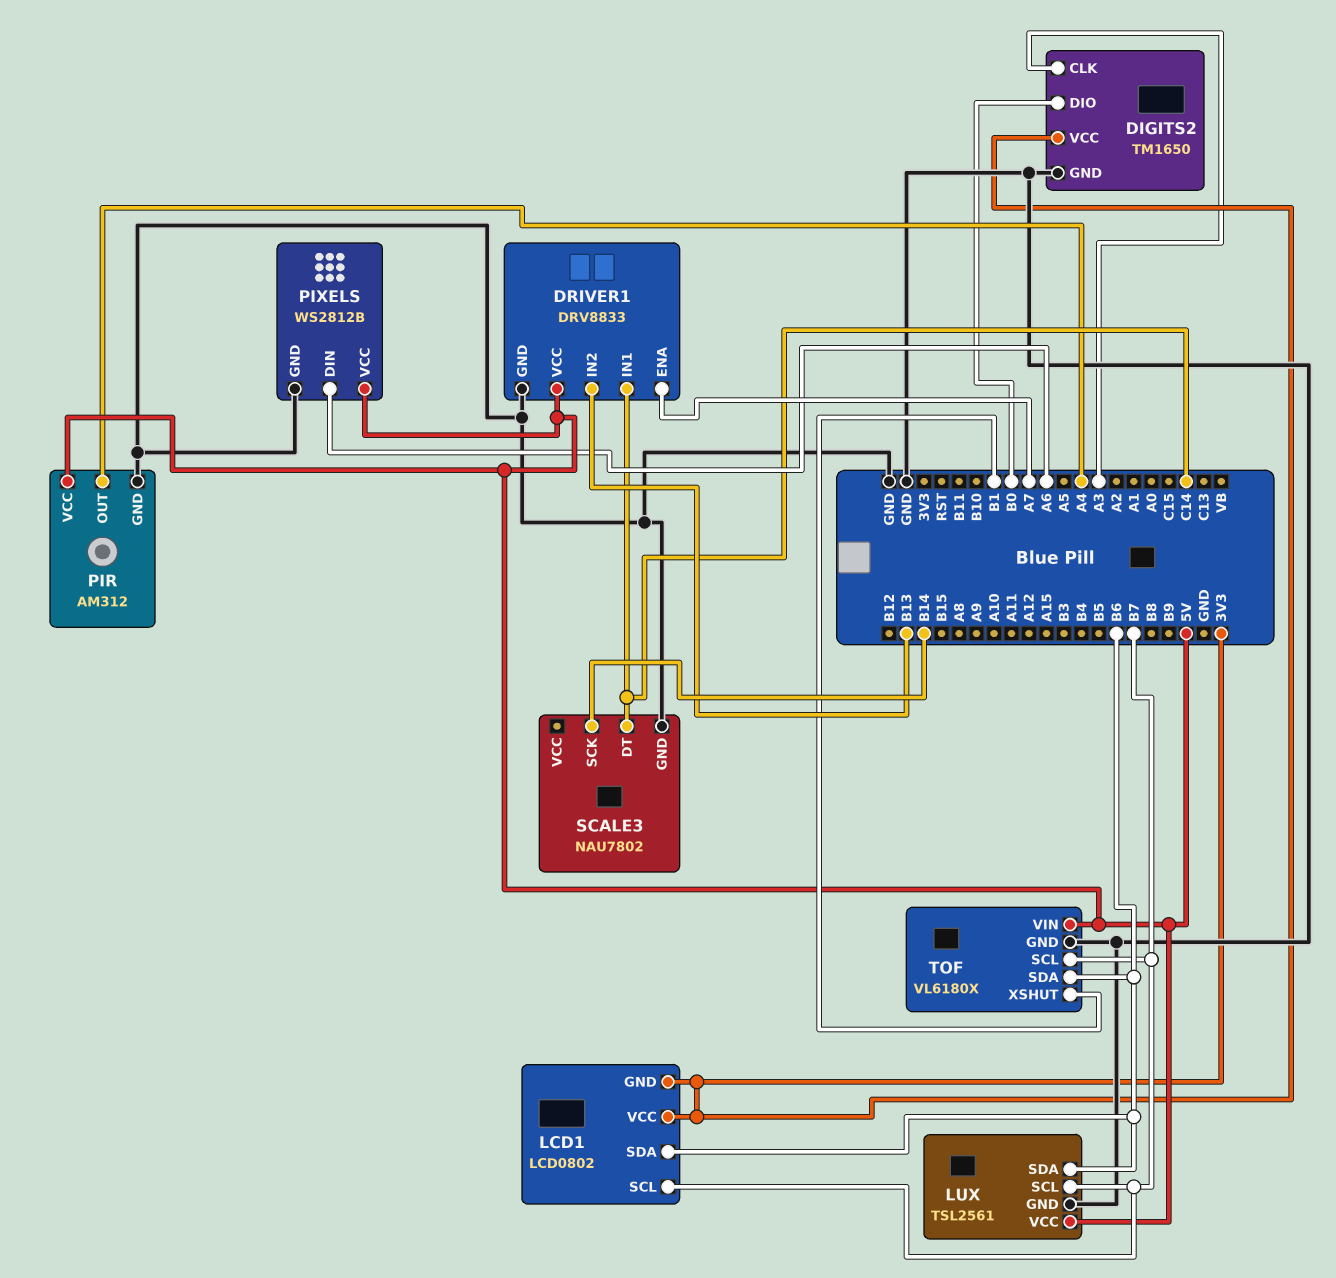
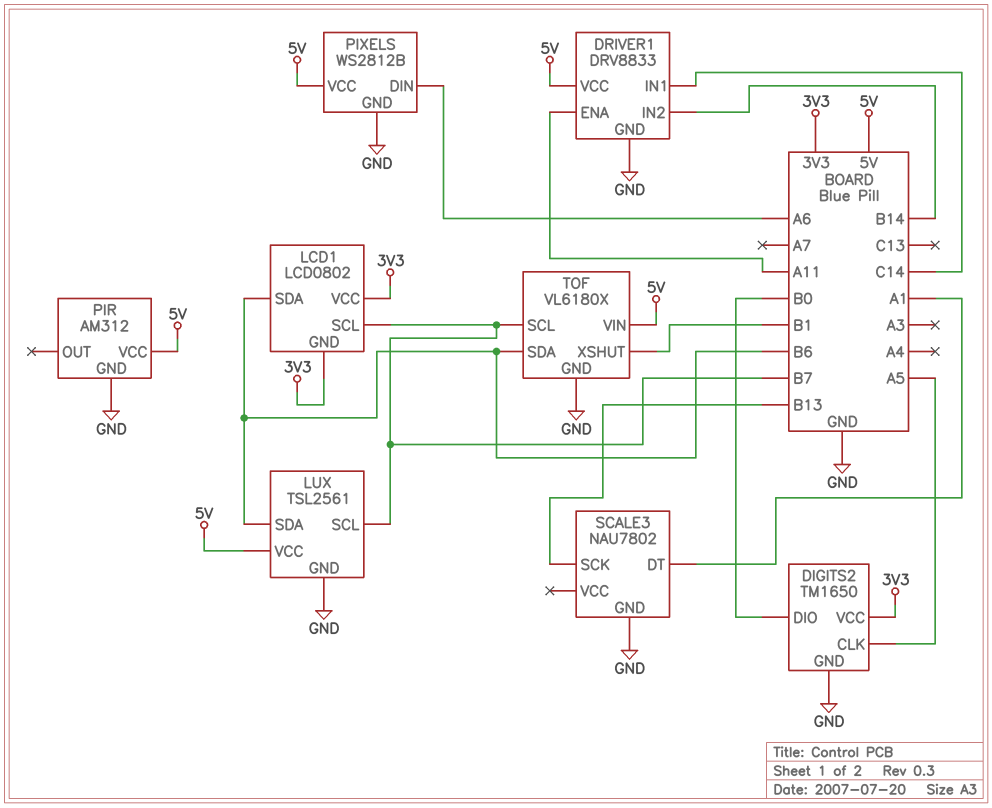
DIGITS2 pin CLK: A3 -> A5
DRIVER1 pin ENA: A7 -> A11
DRIVER1 pin IN2: B13 -> B14
PIR pin OUT: A4 -> none
SCALE3 pin DT: C14 -> A1
SCALE3 pin SCK: B14 -> B13

